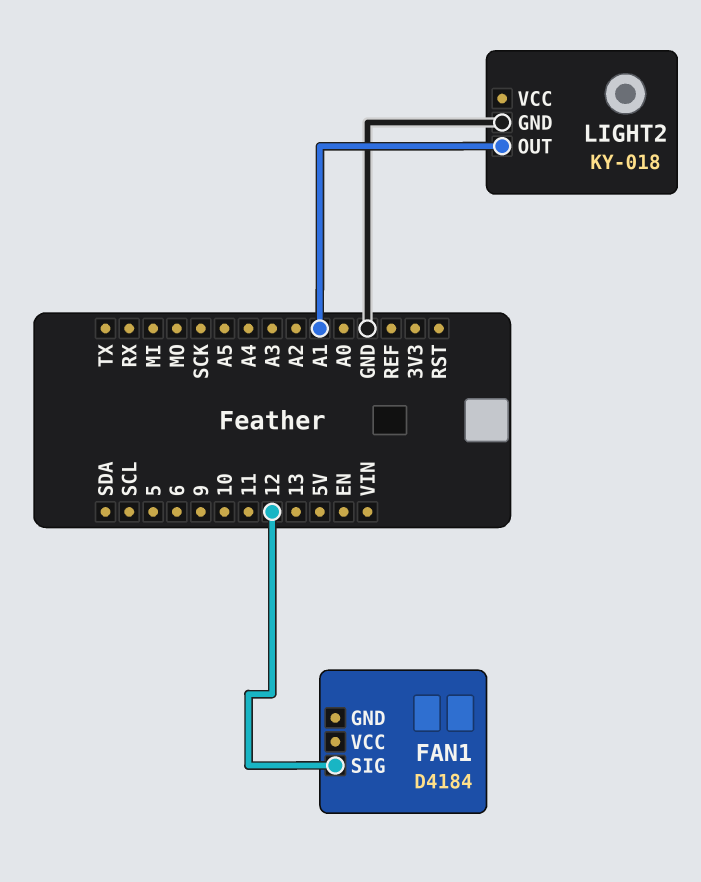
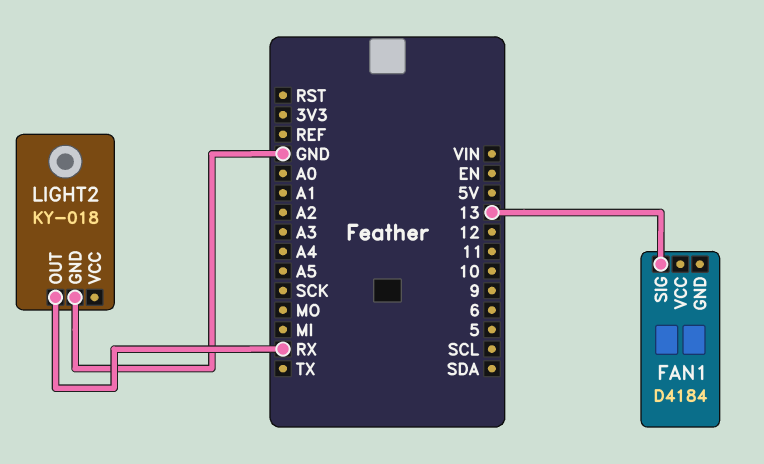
FAN1 pin SIG: 12 -> 13
LIGHT2 pin OUT: A1 -> RX

